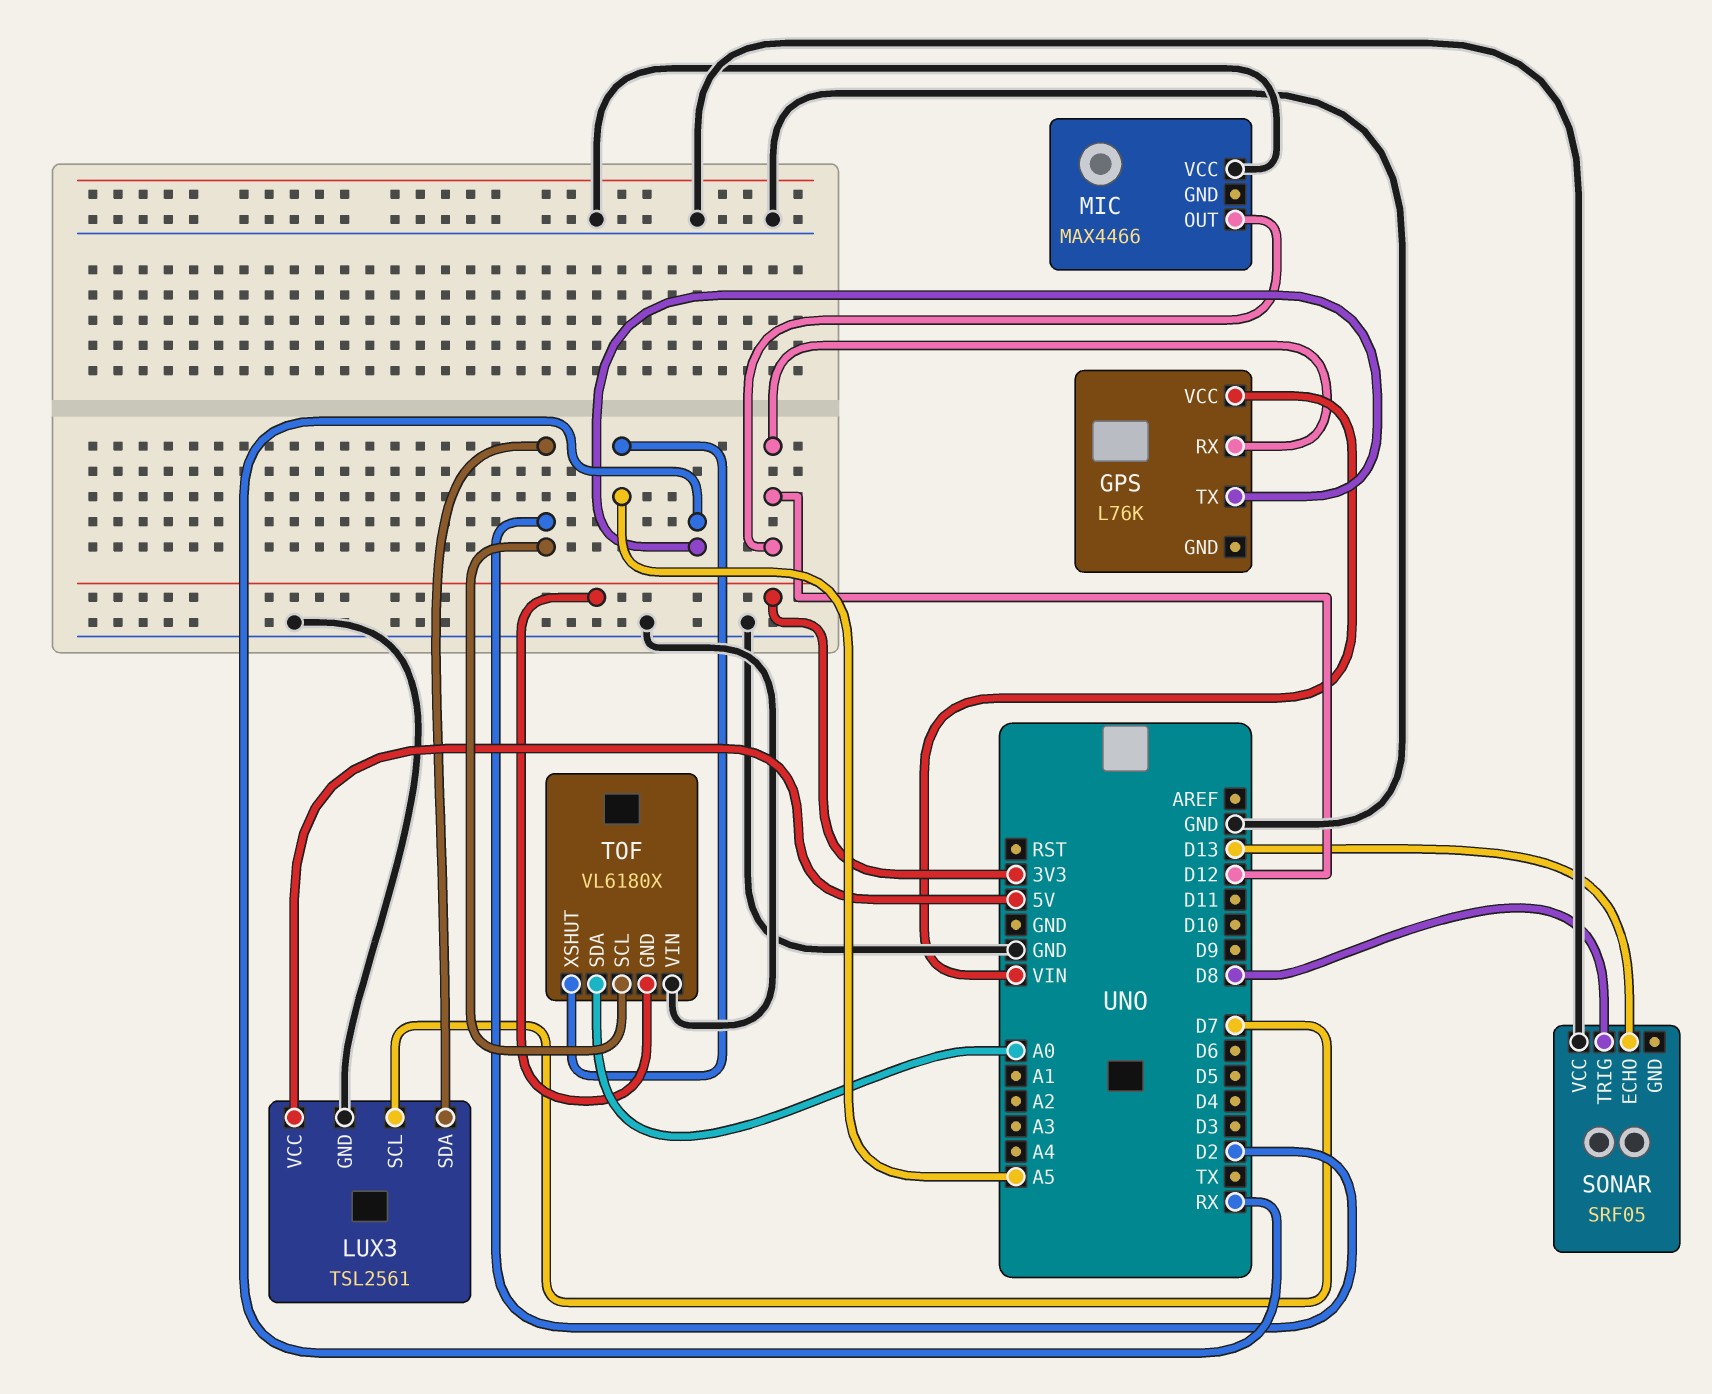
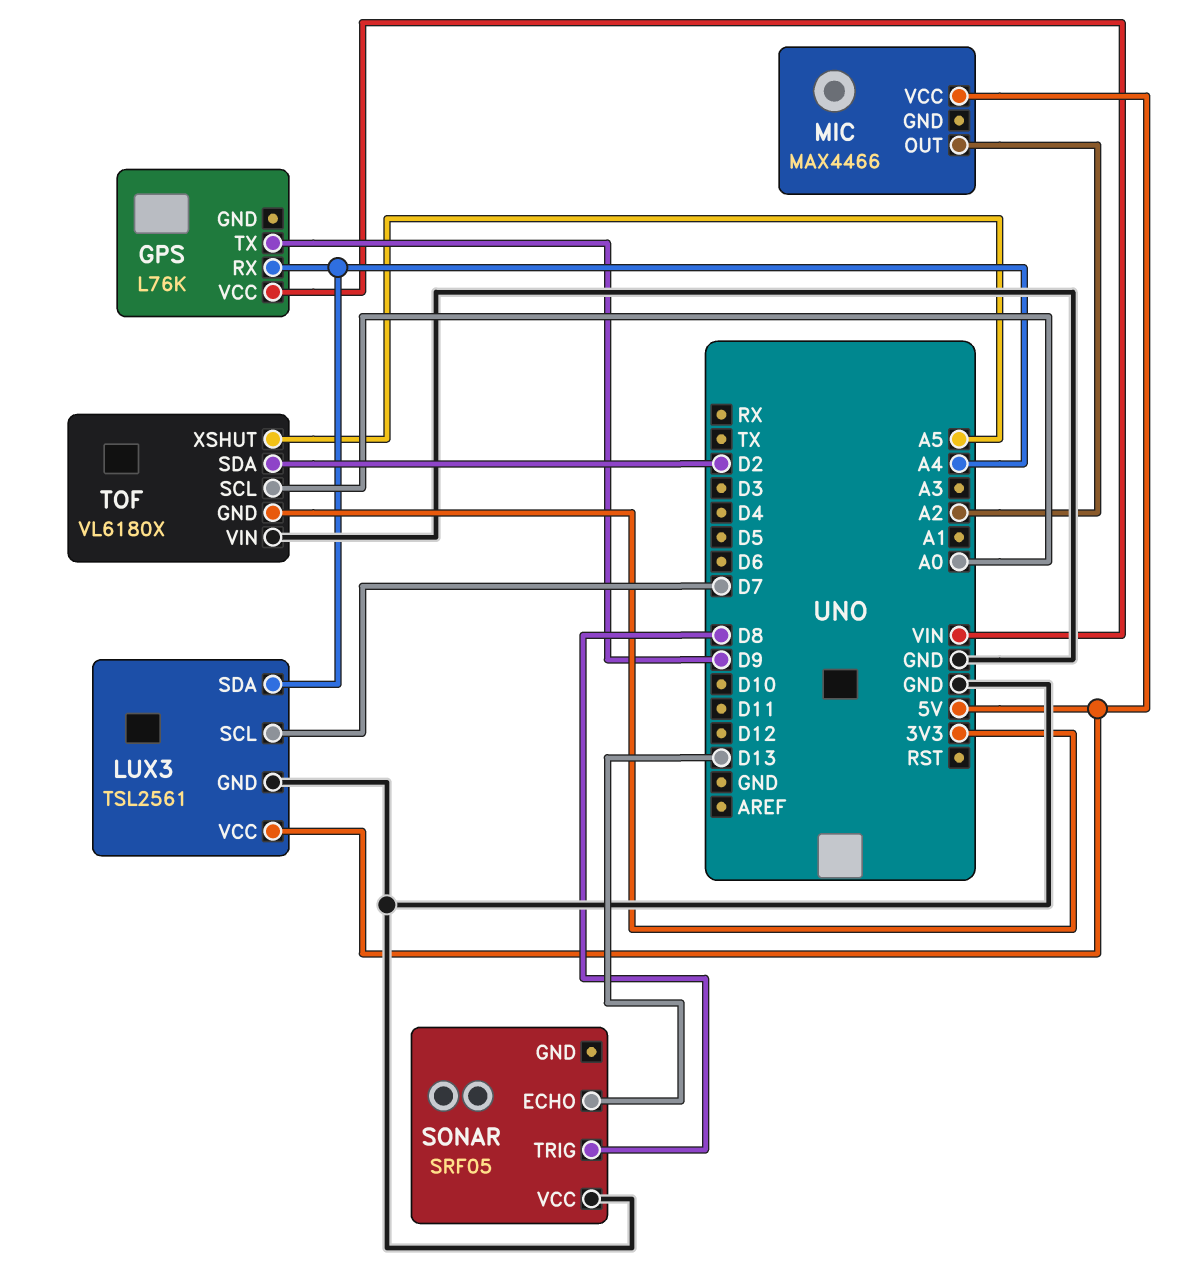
GPS pin RX: D12 -> A4
GPS pin TX: RX -> D9
LUX3 pin SDA: D2 -> A4
MIC pin OUT: D12 -> A2
MIC pin VCC: GND -> 5V
TOF pin SCL: D2 -> A0
TOF pin SDA: A0 -> D2

